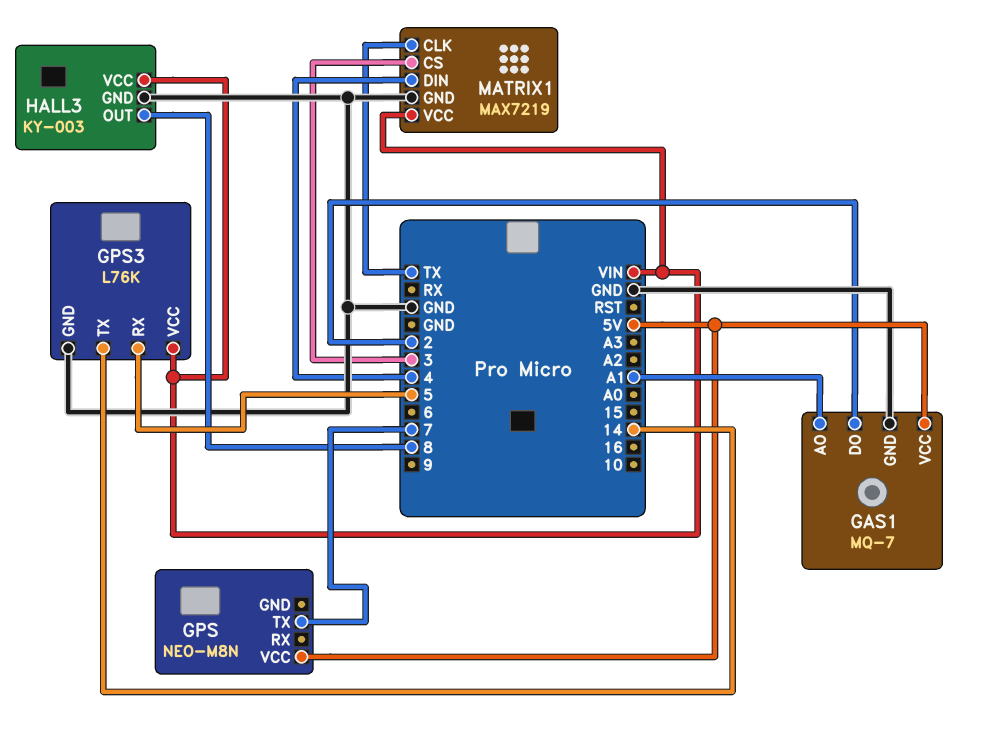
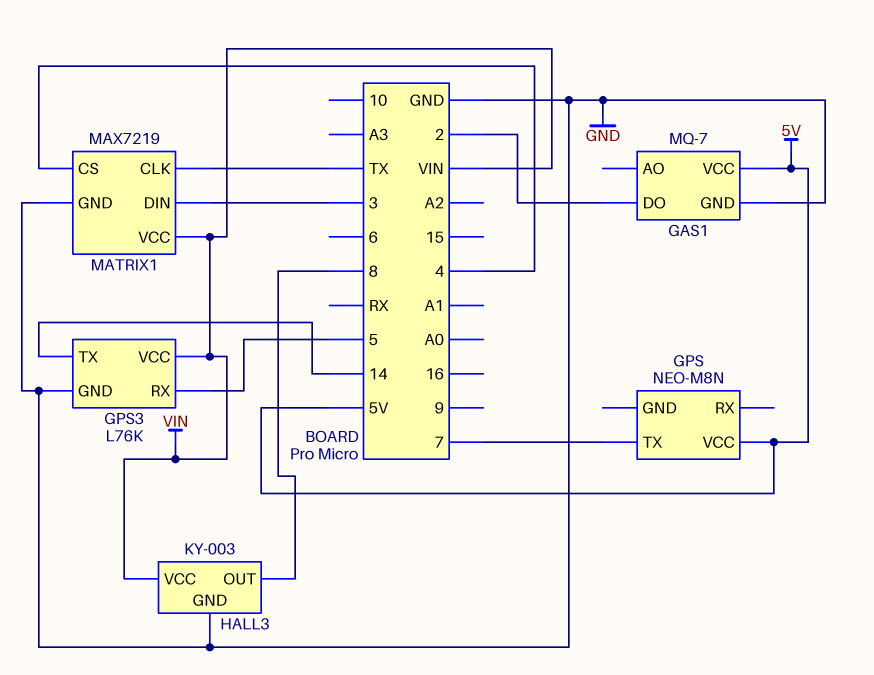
GAS1 pin AO: A1 -> none
MATRIX1 pin CS: 3 -> 4
MATRIX1 pin DIN: 4 -> 3

